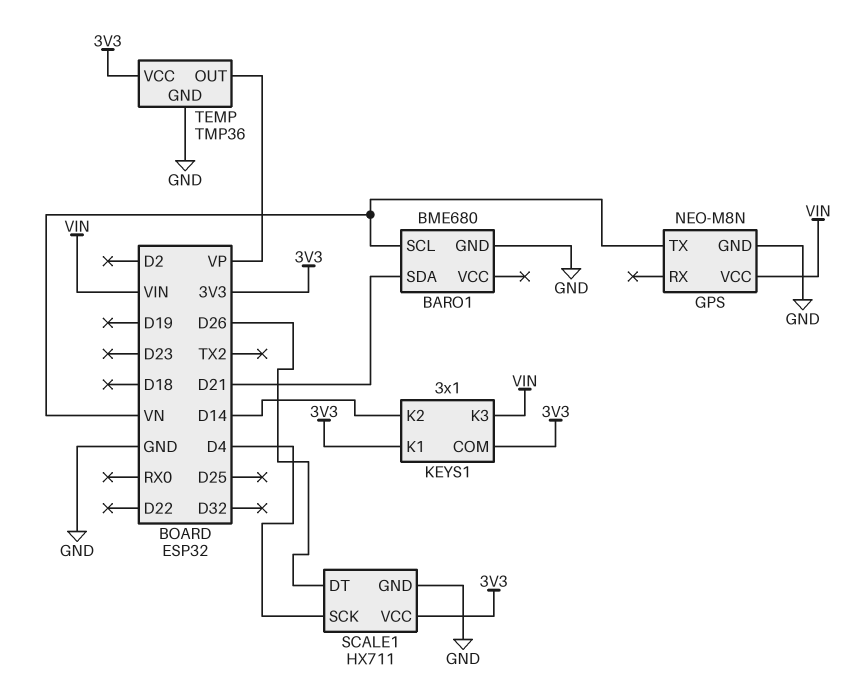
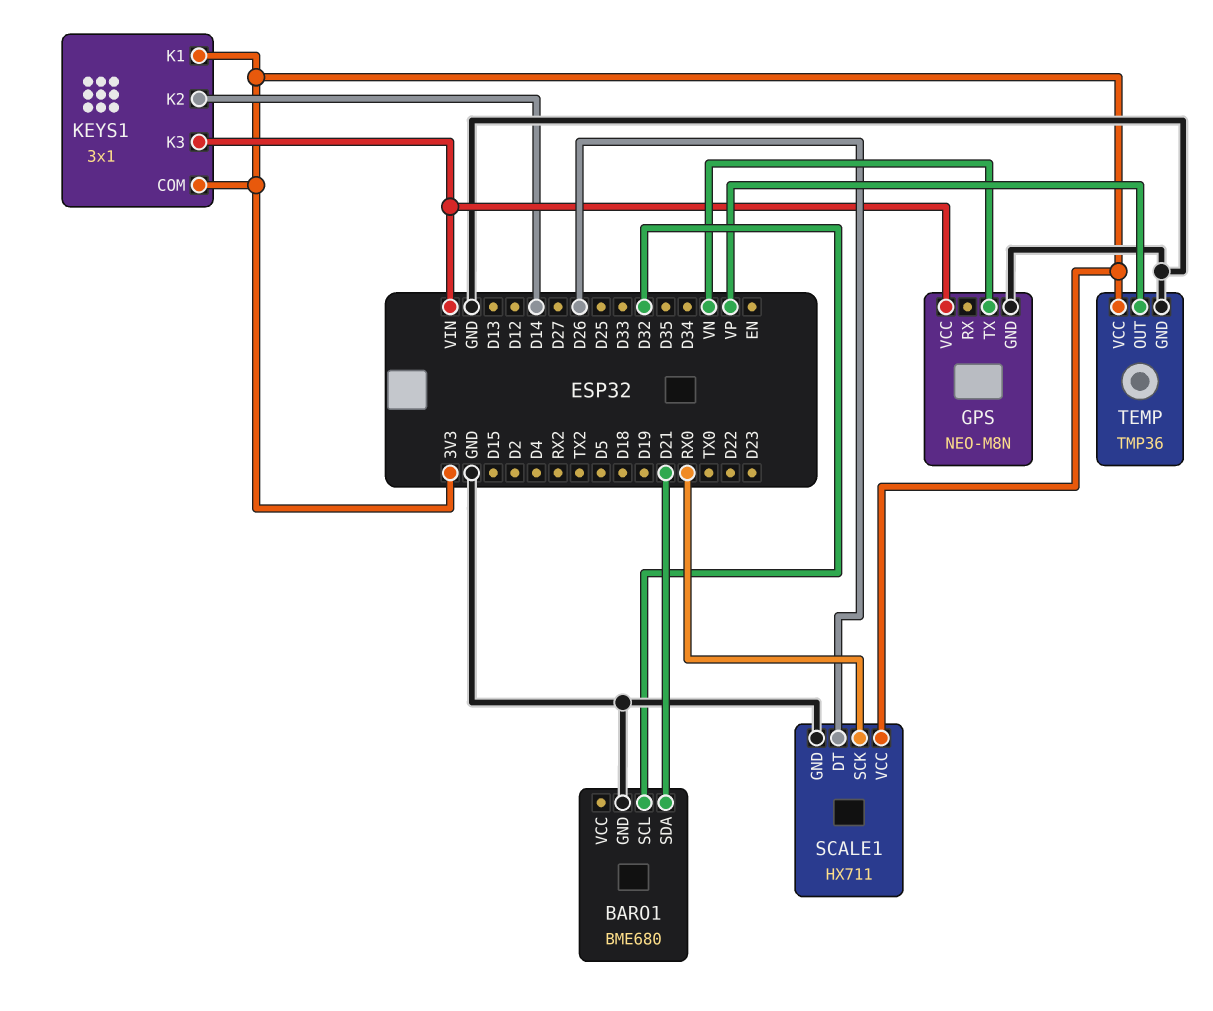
BARO1 pin SCL: VN -> D32
SCALE1 pin SCK: D4 -> RX0

